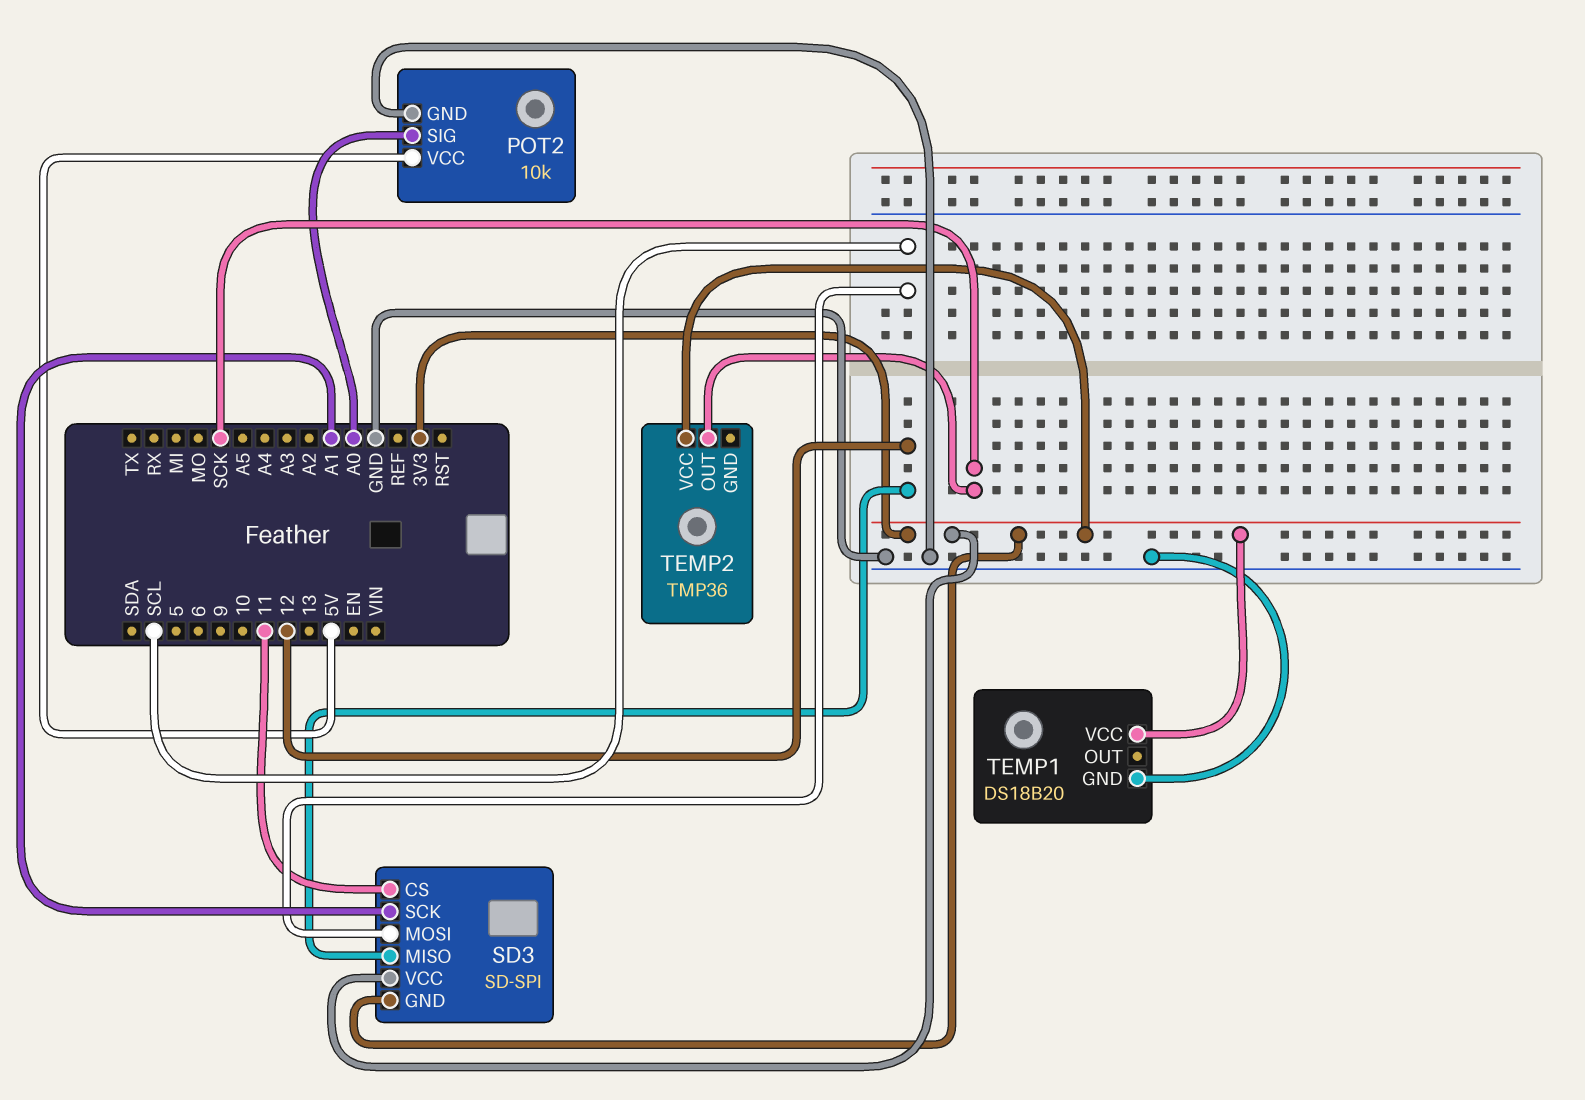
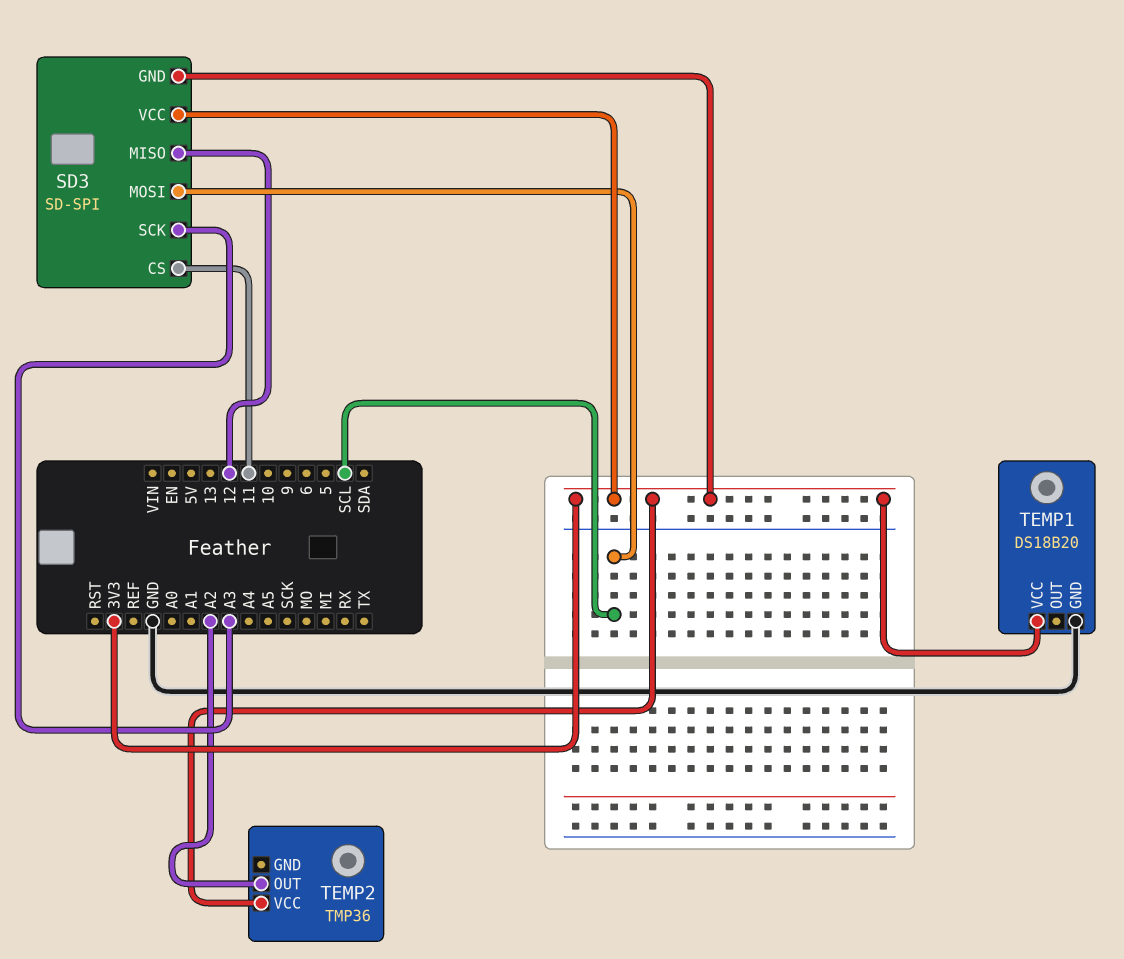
POT2: 10k -> none
POT2 pin GND: GND -> none
POT2 pin SIG: A0 -> none
POT2 pin VCC: 5V -> none
SD3 pin SCK: A1 -> A3
TEMP2 pin OUT: SCK -> A2

